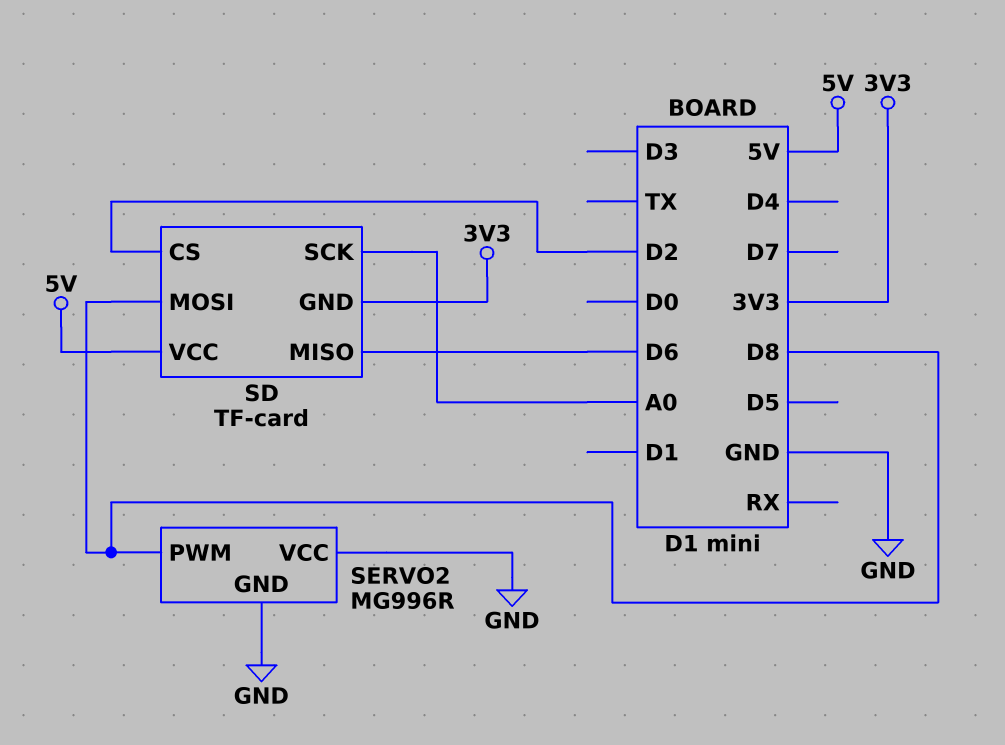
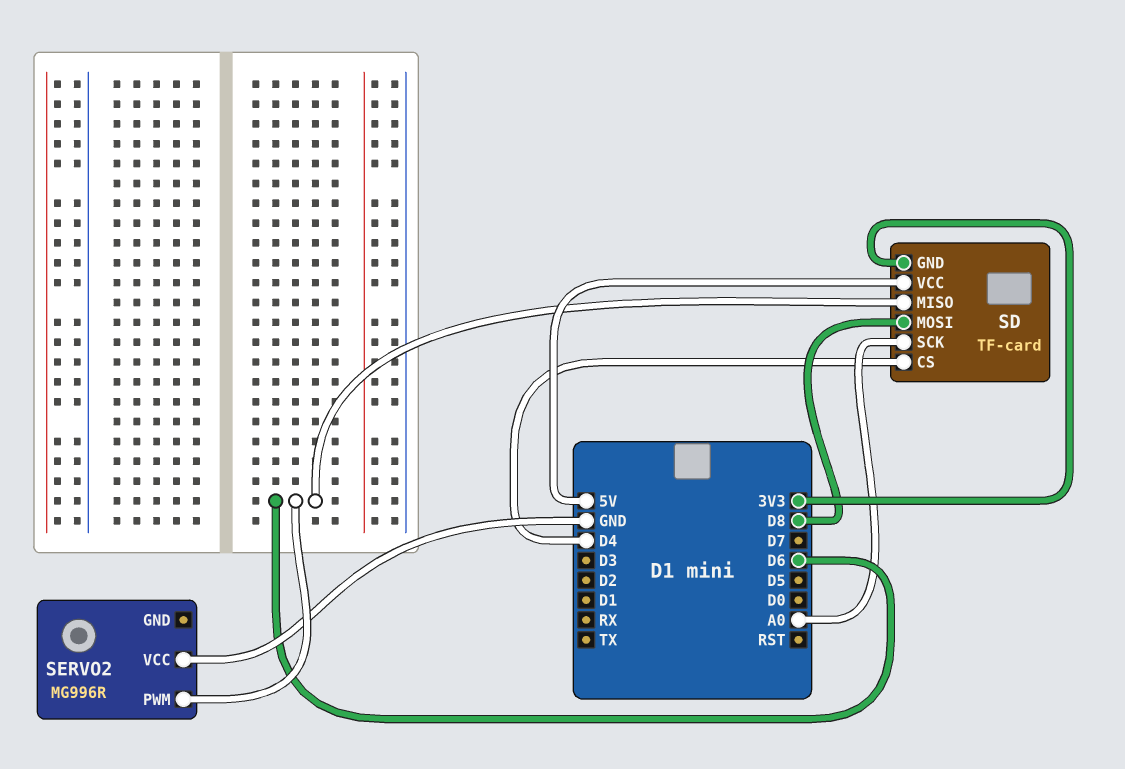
SD pin CS: D2 -> D4
SERVO2 pin GND: GND -> none
SERVO2 pin PWM: D8 -> D6

